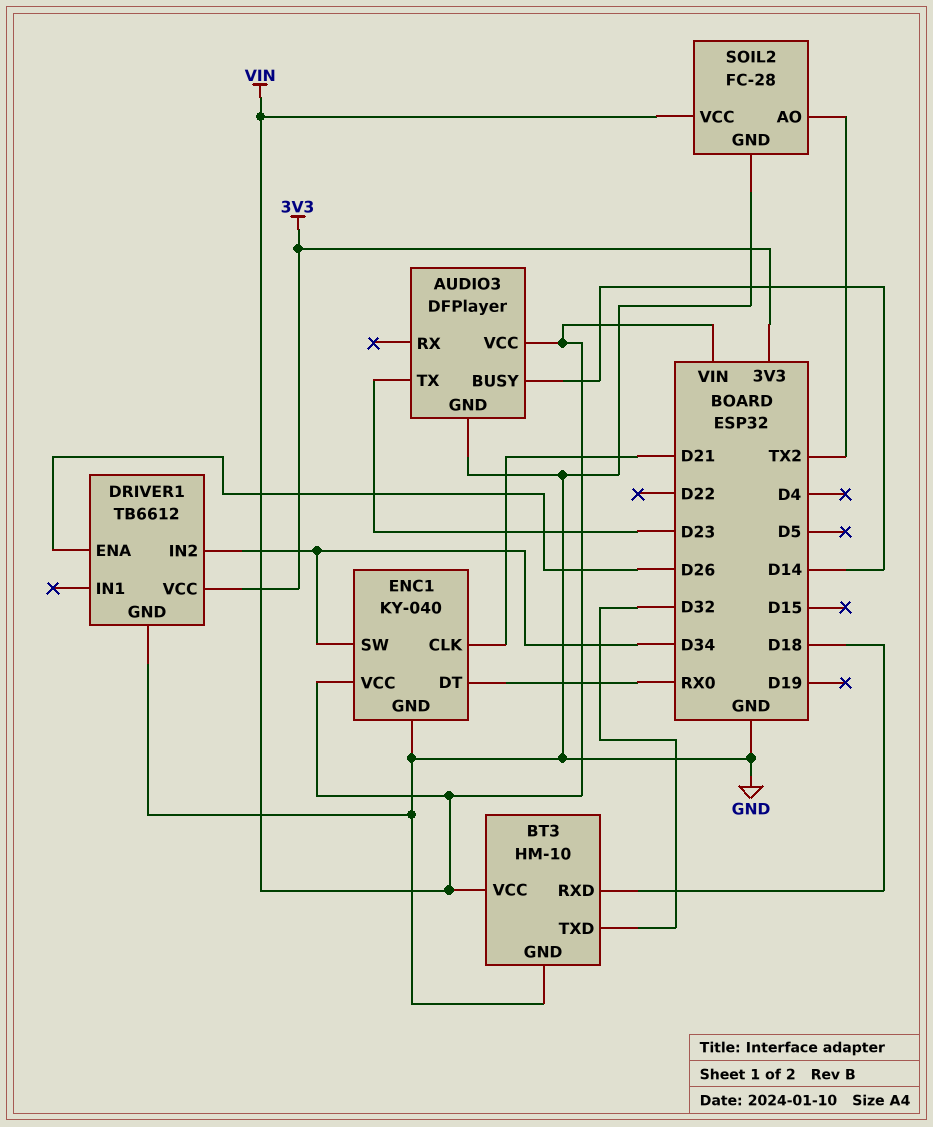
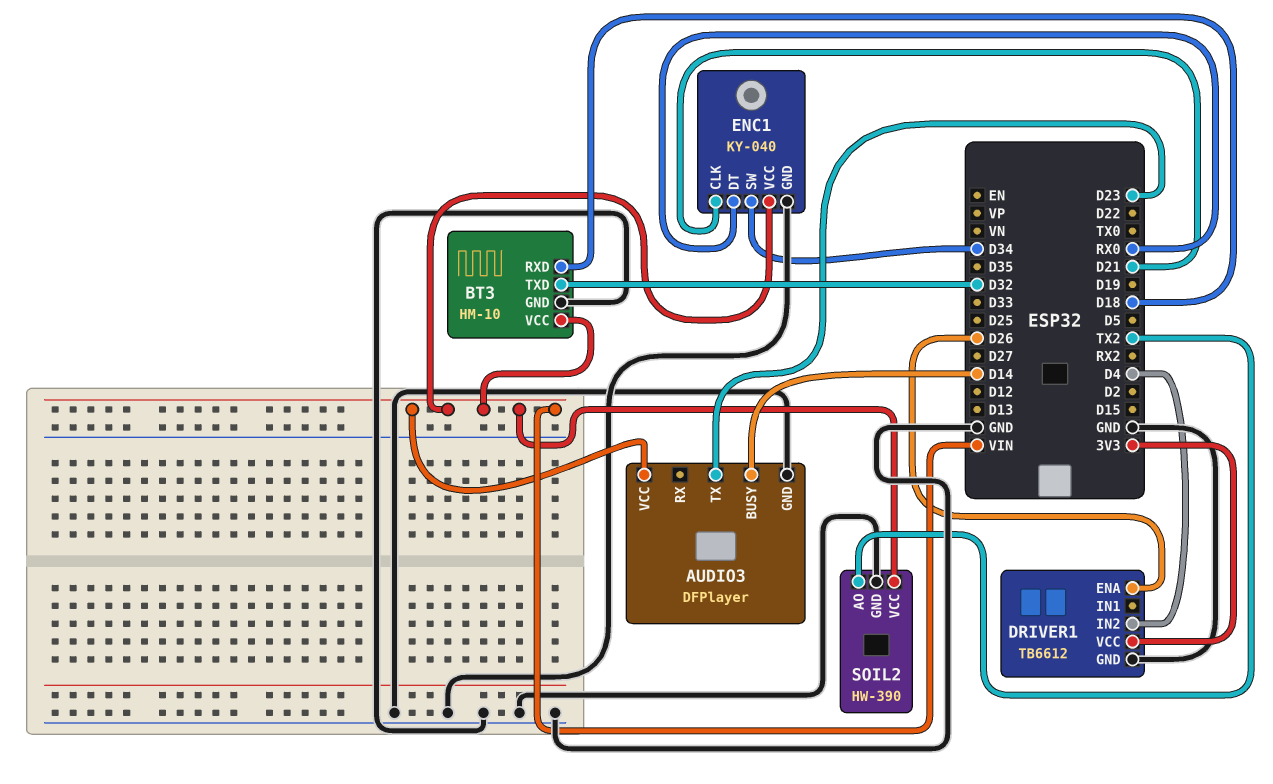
DRIVER1 pin IN2: D34 -> D4
SOIL2: FC-28 -> HW-390

